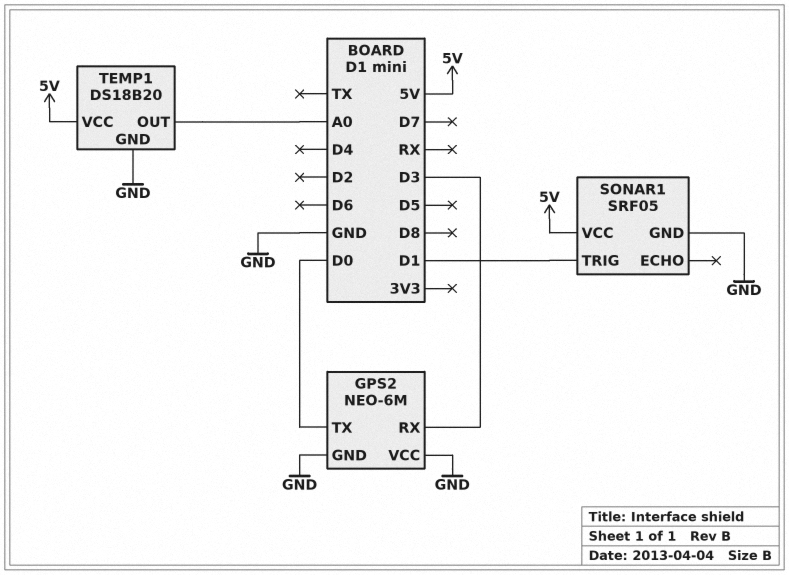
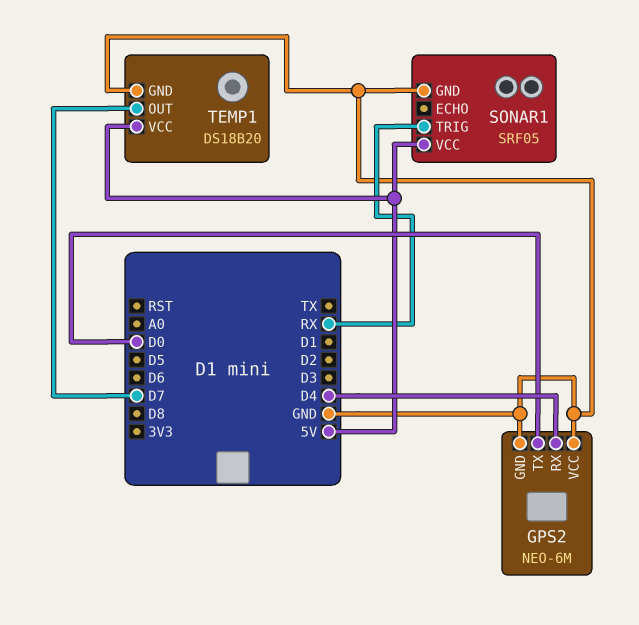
GPS2 pin RX: D3 -> D4
SONAR1 pin TRIG: D1 -> RX
TEMP1 pin OUT: A0 -> D7

